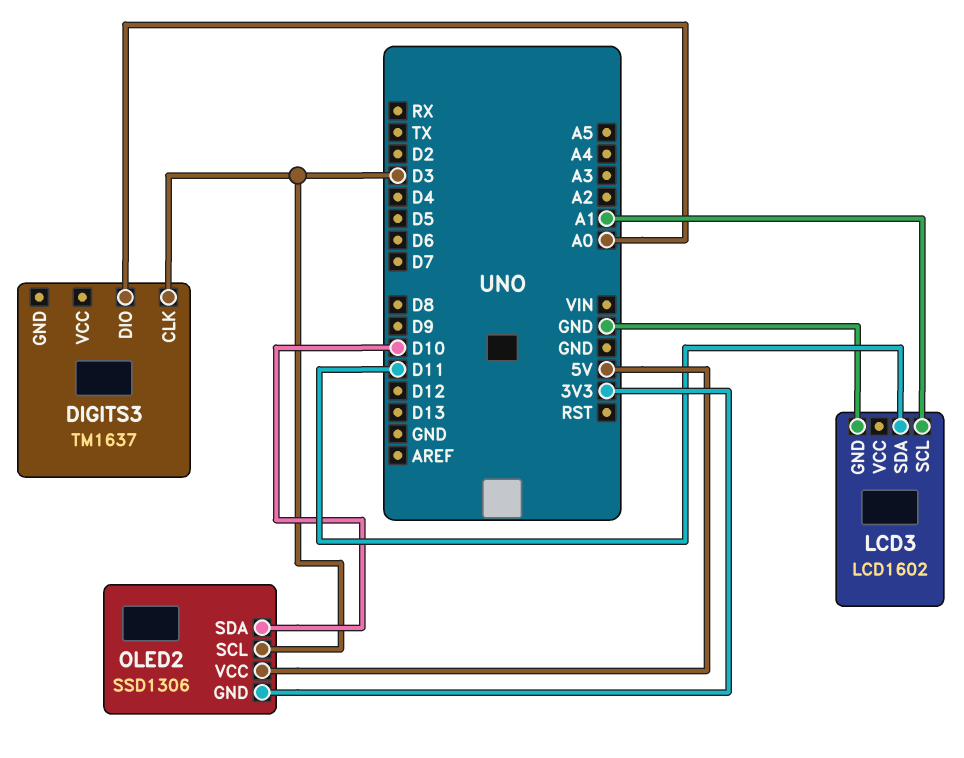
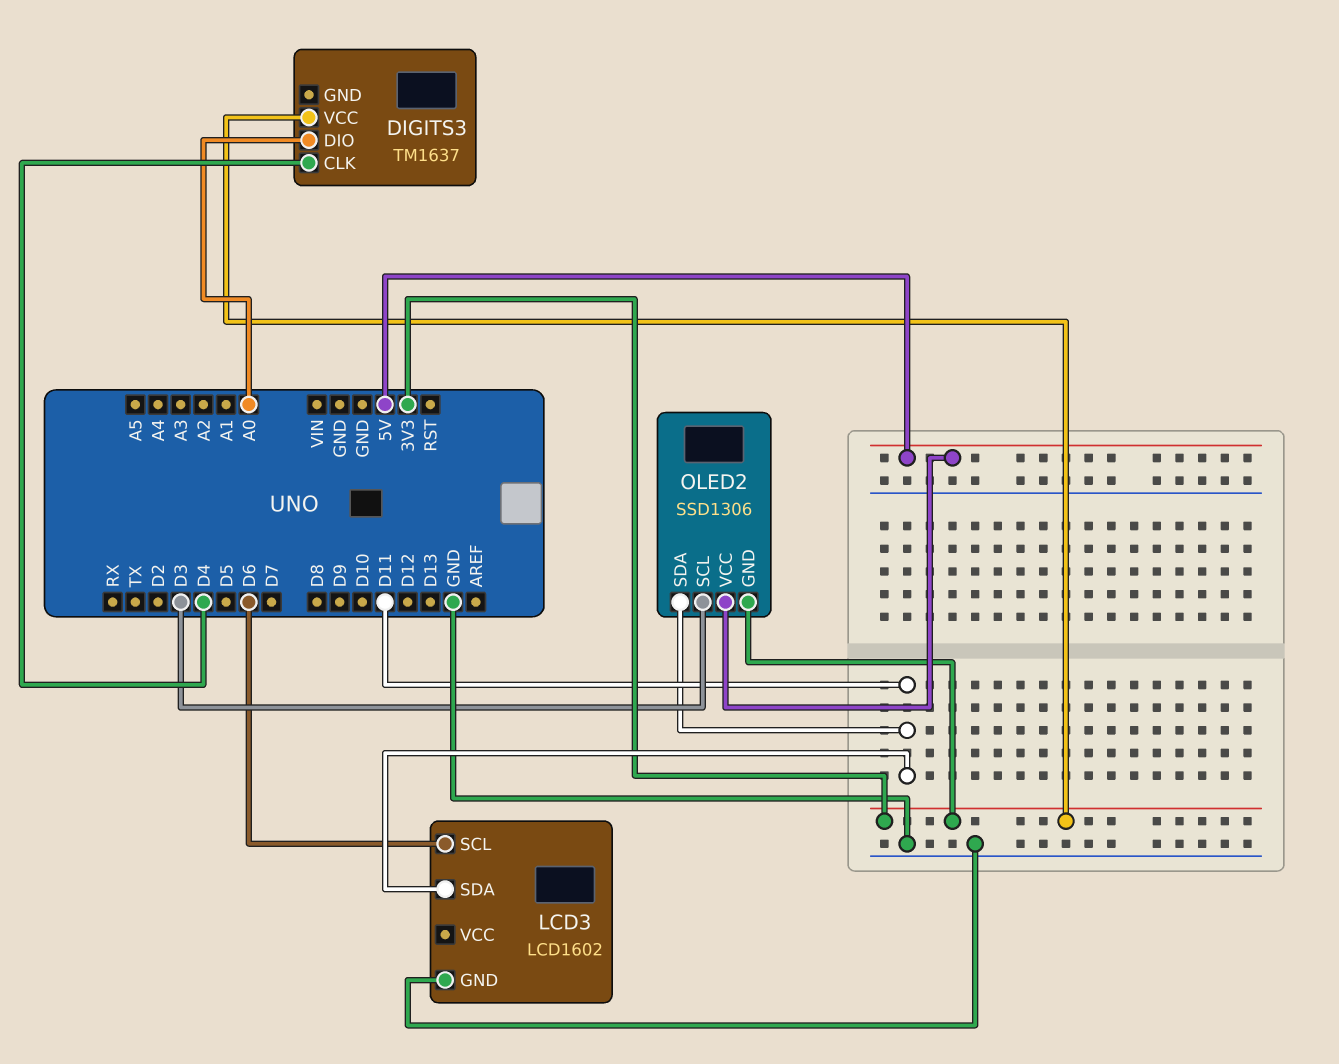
DIGITS3 pin CLK: D3 -> D4
DIGITS3 pin VCC: none -> 3V3
LCD3 pin SCL: A1 -> D6
OLED2 pin SDA: D10 -> D11

